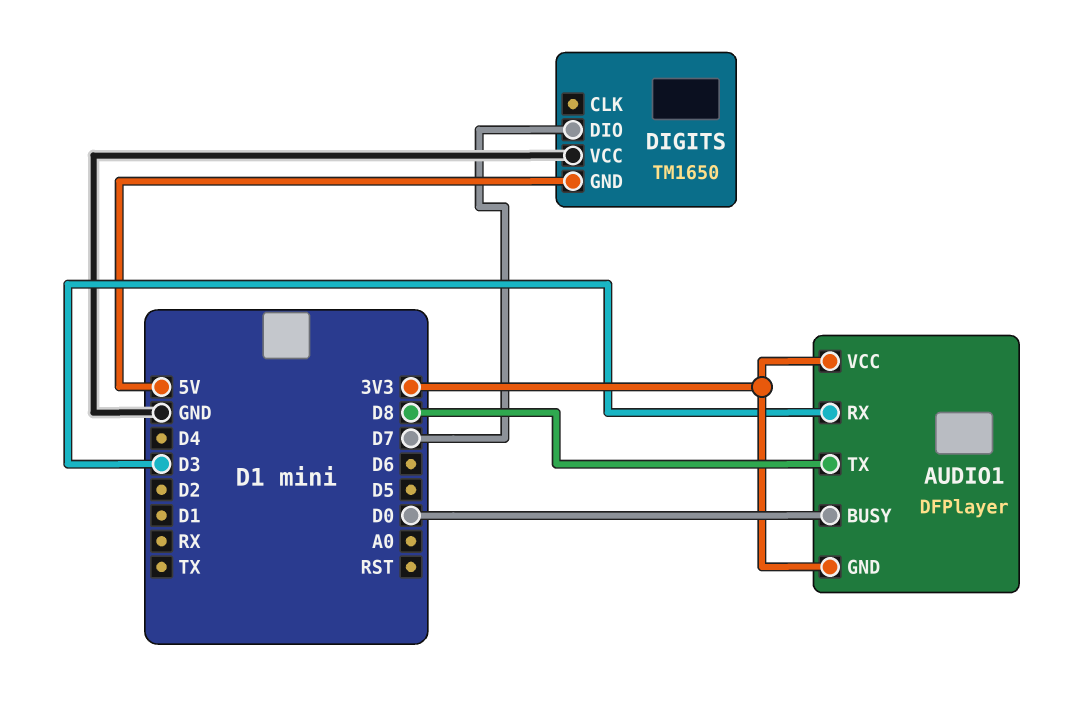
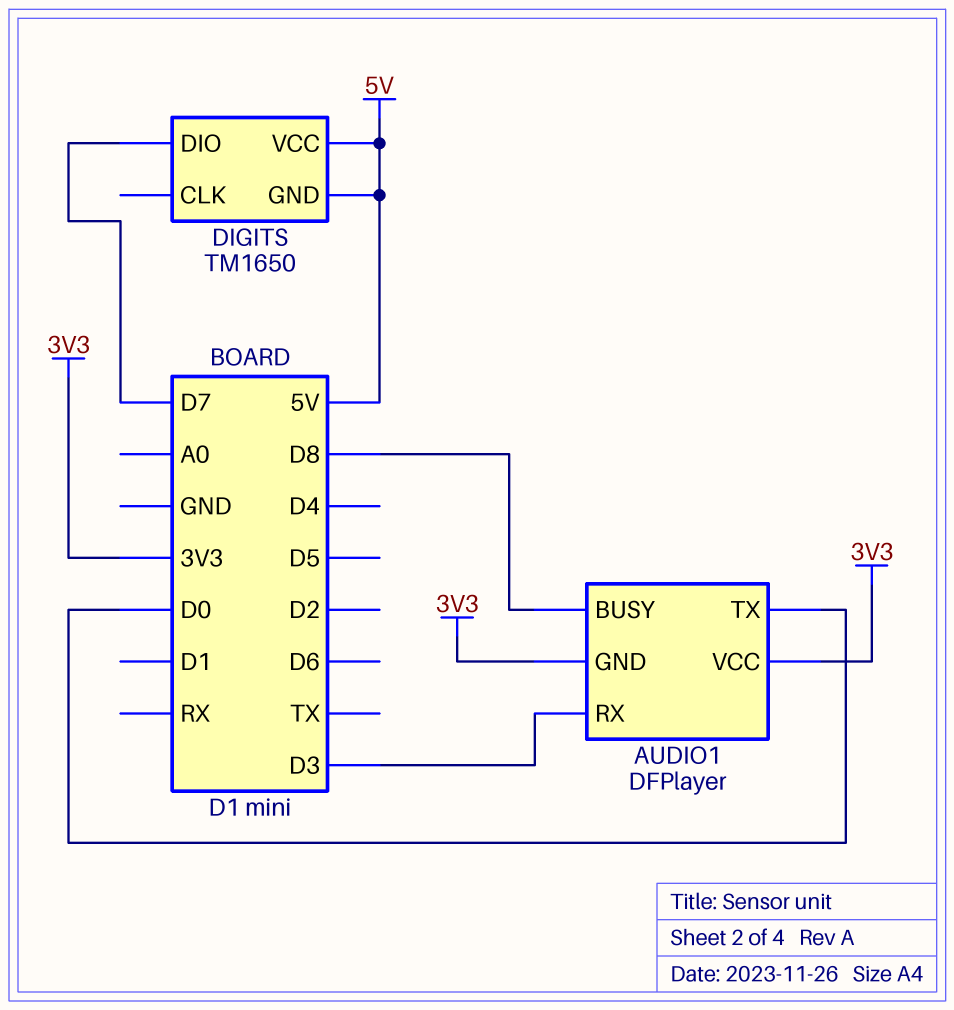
AUDIO1 pin BUSY: D0 -> D8
AUDIO1 pin TX: D8 -> D0
DIGITS pin VCC: GND -> 5V

